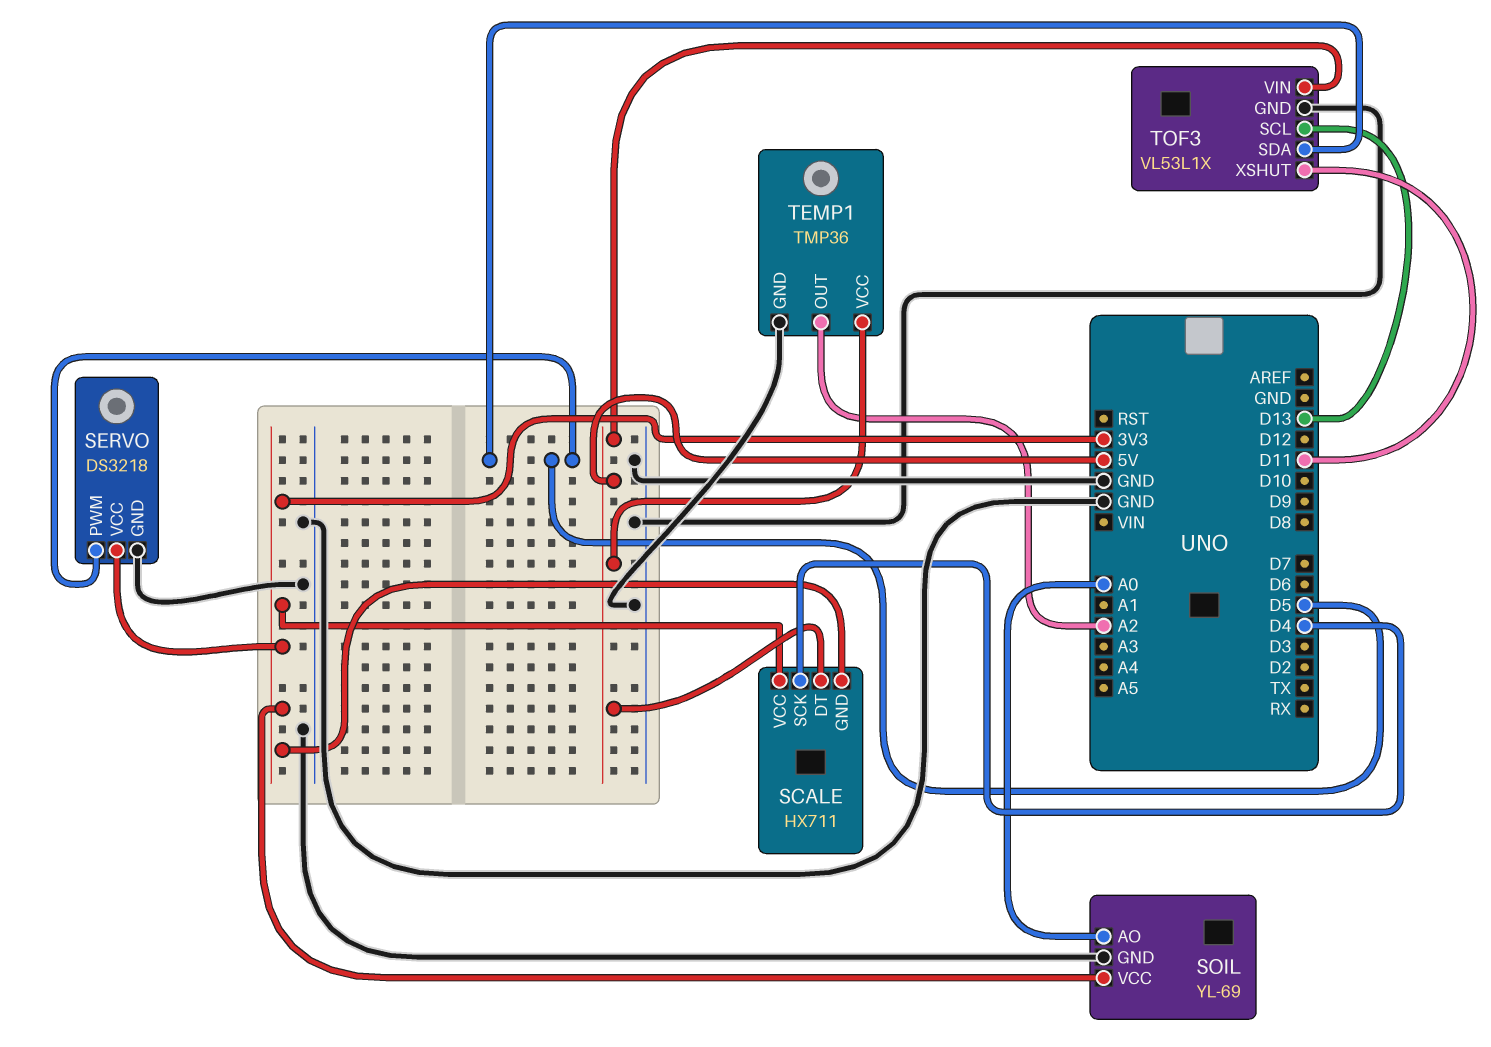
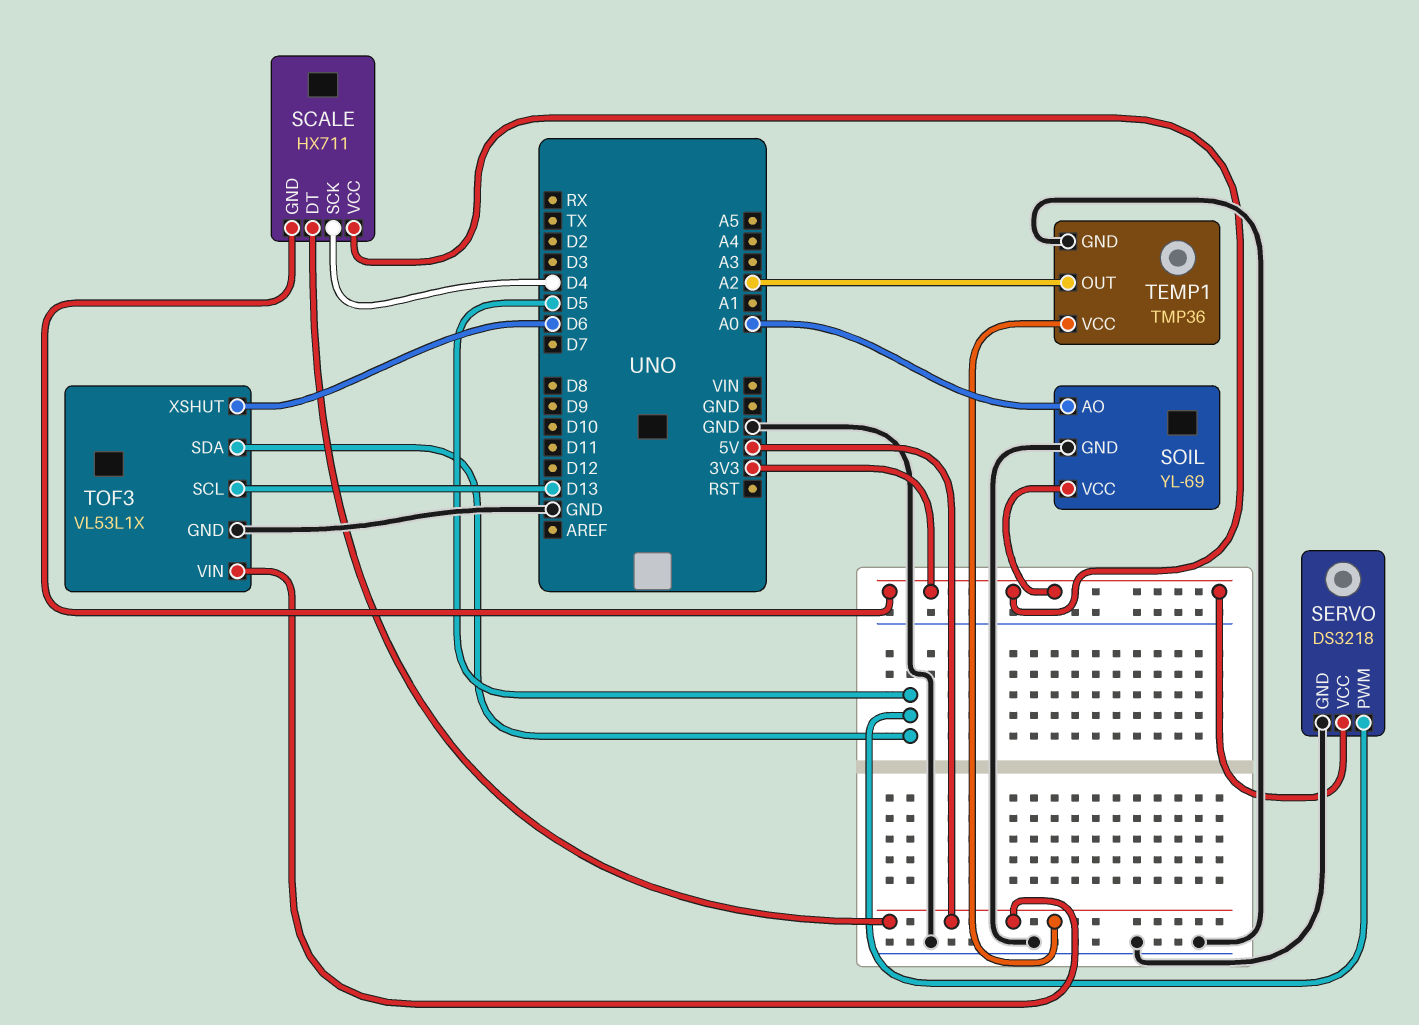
TOF3 pin XSHUT: D11 -> D6

